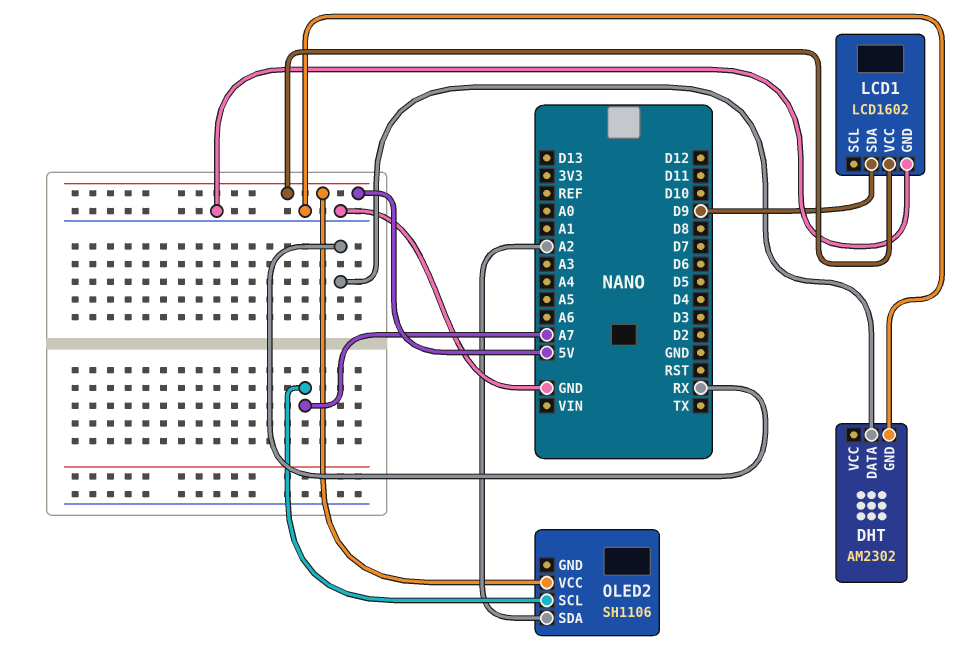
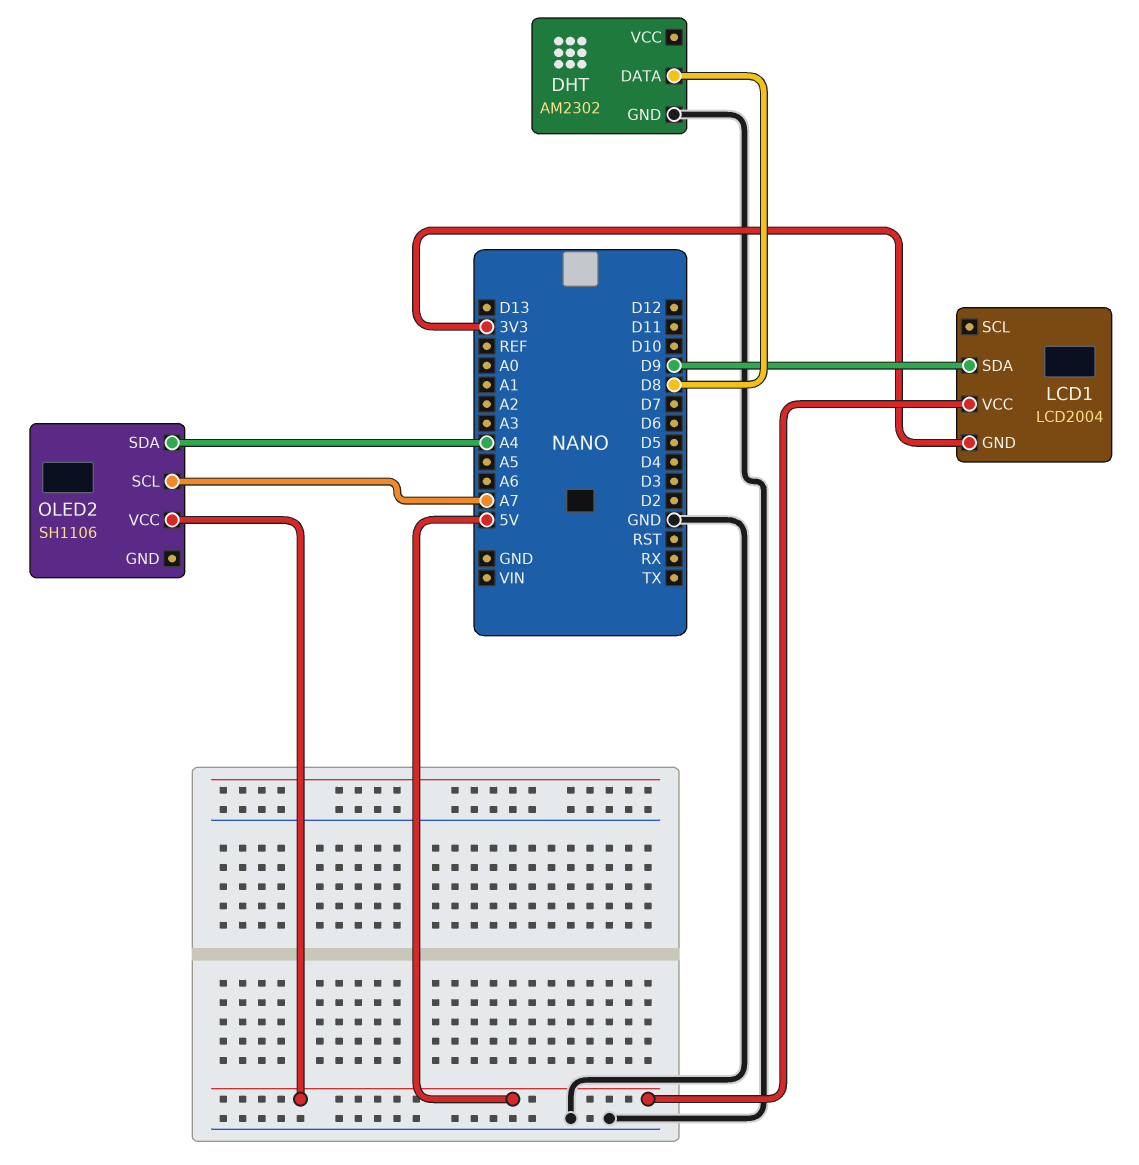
DHT pin DATA: RX -> D8
LCD1: LCD1602 -> LCD2004
LCD1 pin GND: GND -> 3V3
OLED2 pin SDA: A2 -> A4

